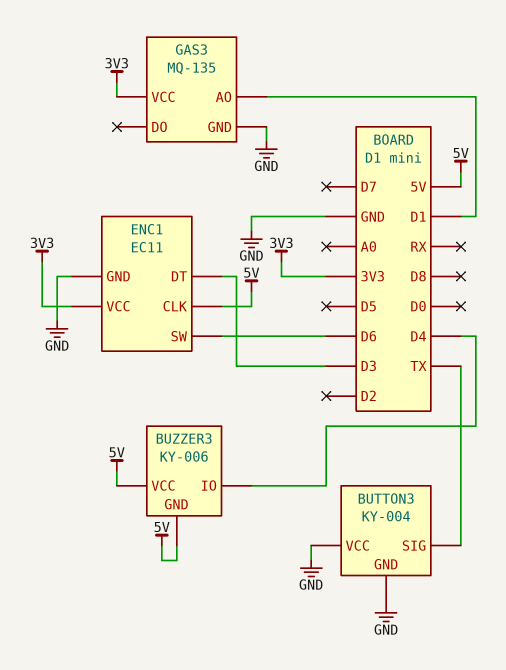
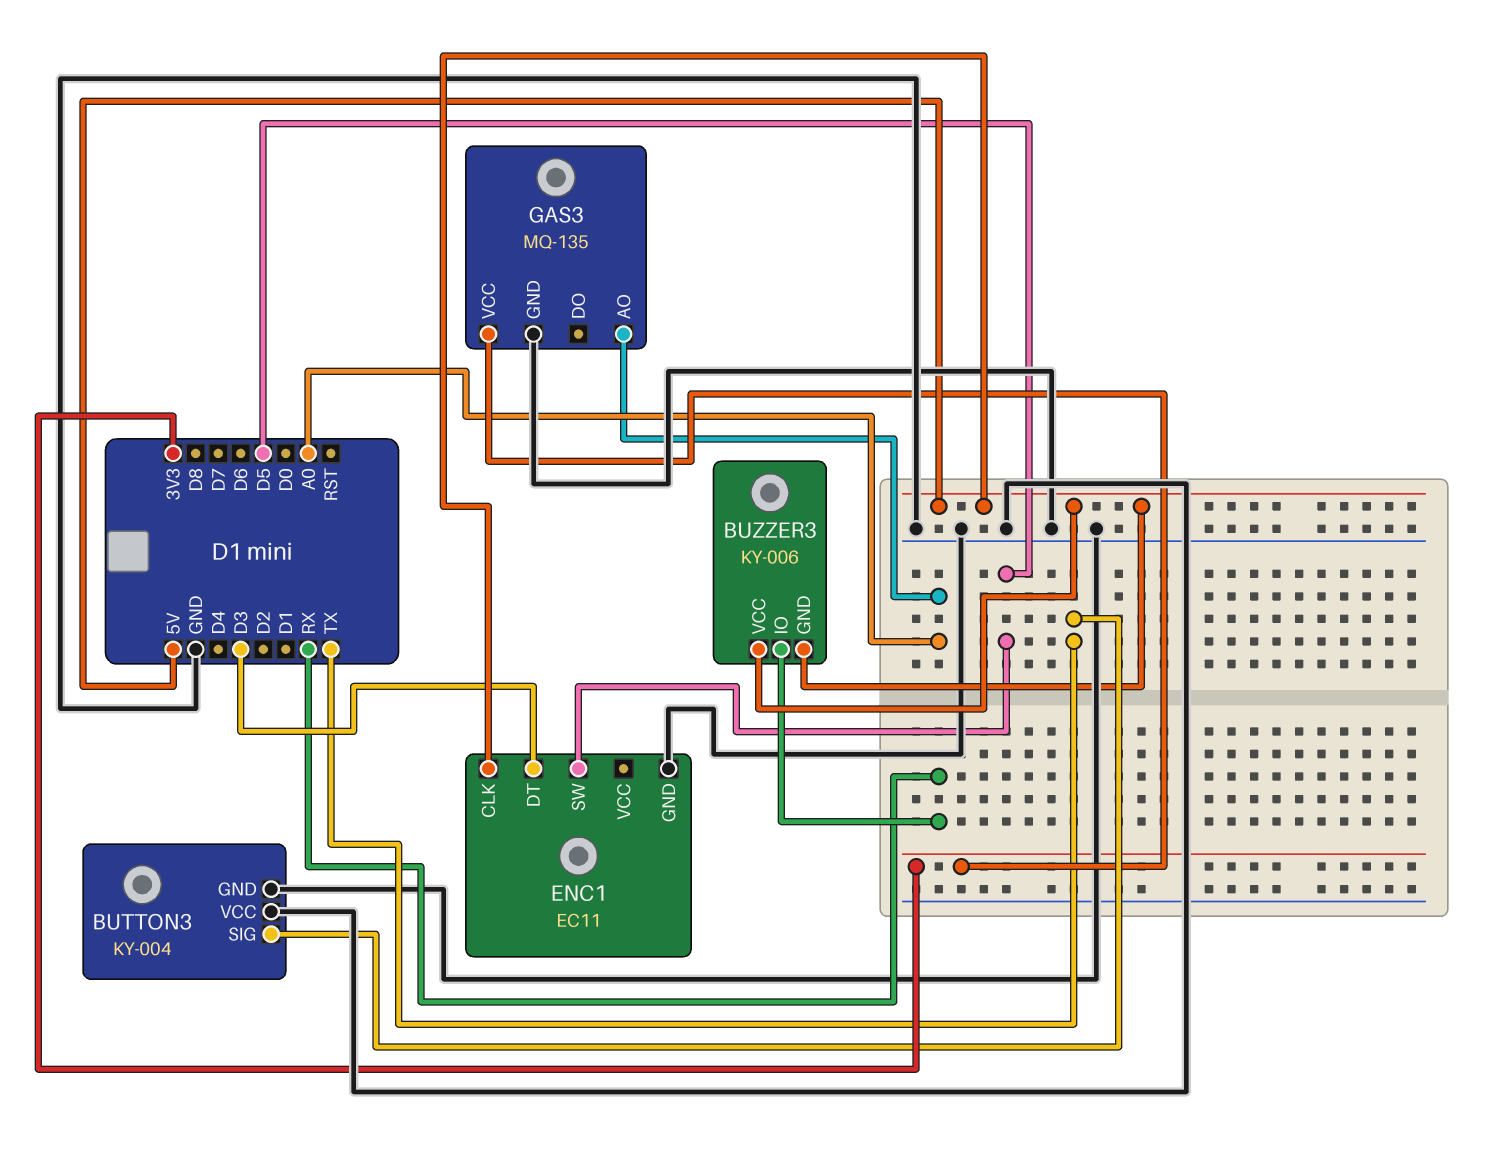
BUZZER3 pin IO: D4 -> RX
ENC1 pin SW: D6 -> D5
ENC1 pin VCC: 3V3 -> none
GAS3 pin AO: D1 -> A0

